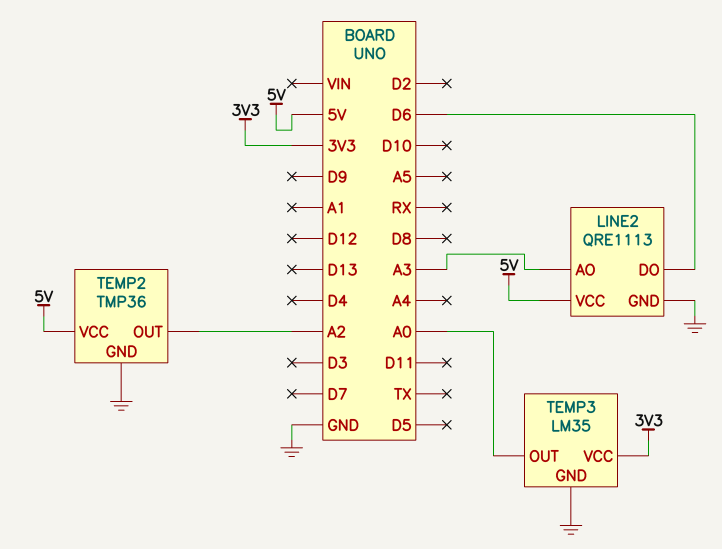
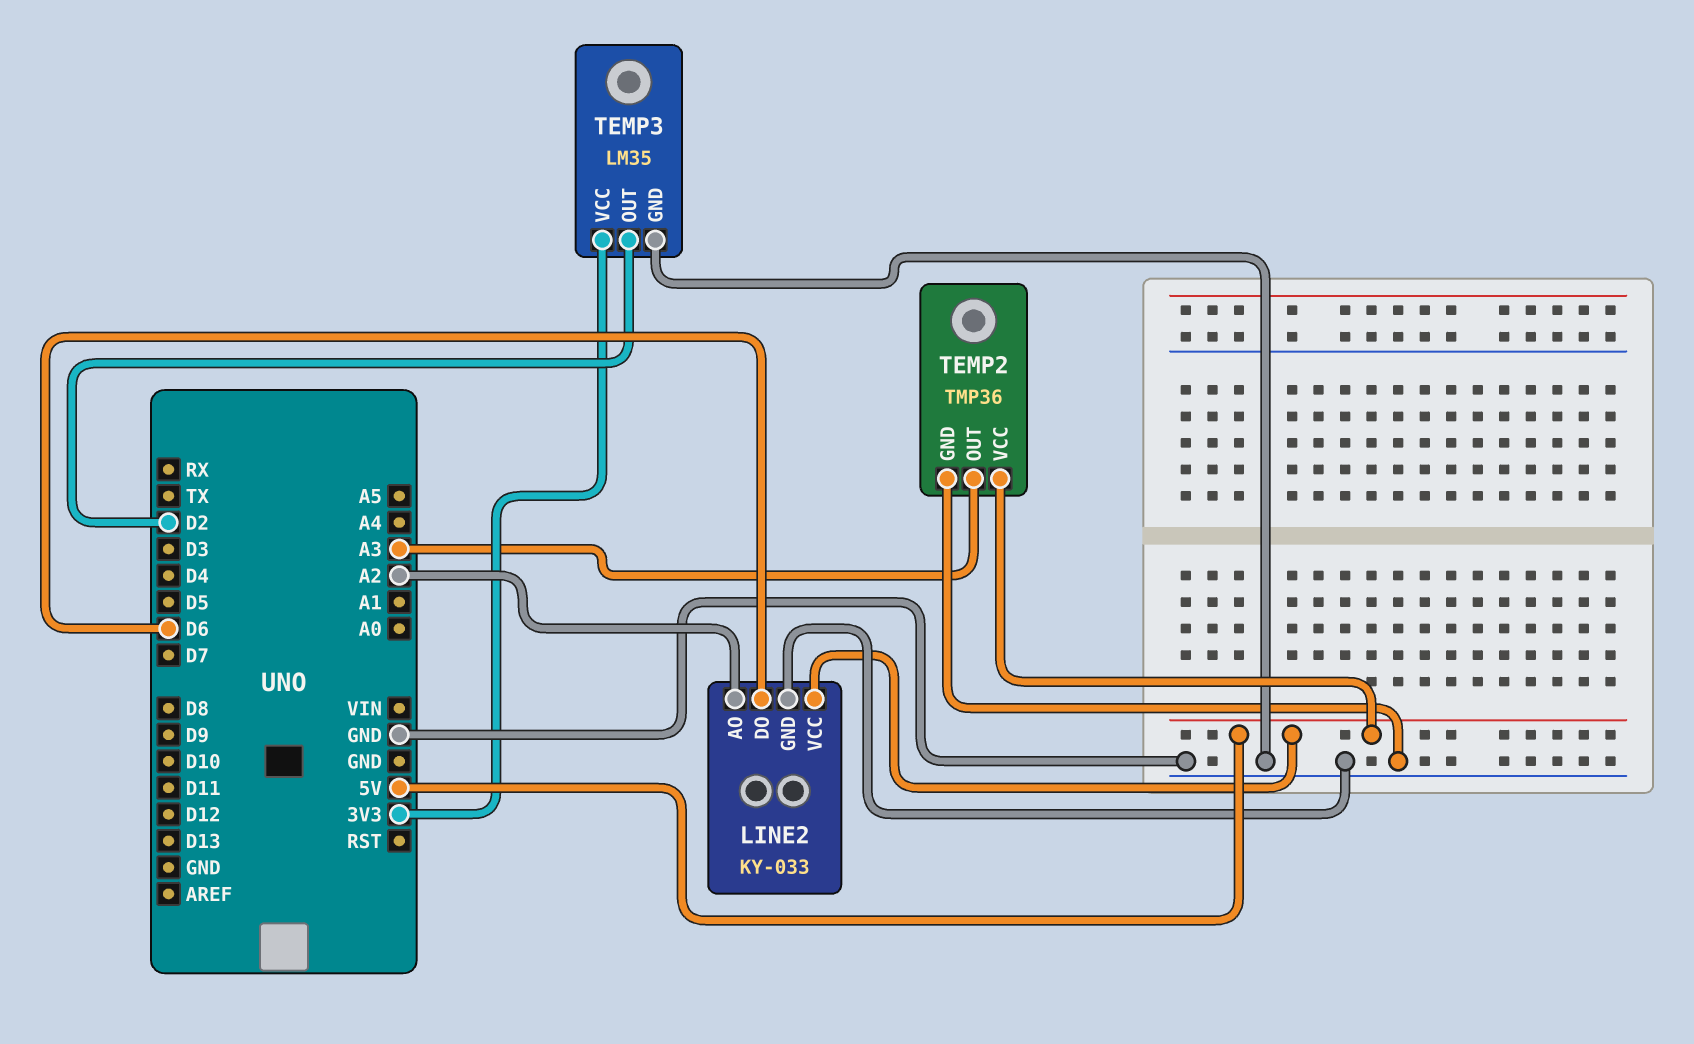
LINE2: QRE1113 -> KY-033
LINE2 pin AO: A3 -> A2
TEMP2 pin OUT: A2 -> A3
TEMP3 pin OUT: A0 -> D2

